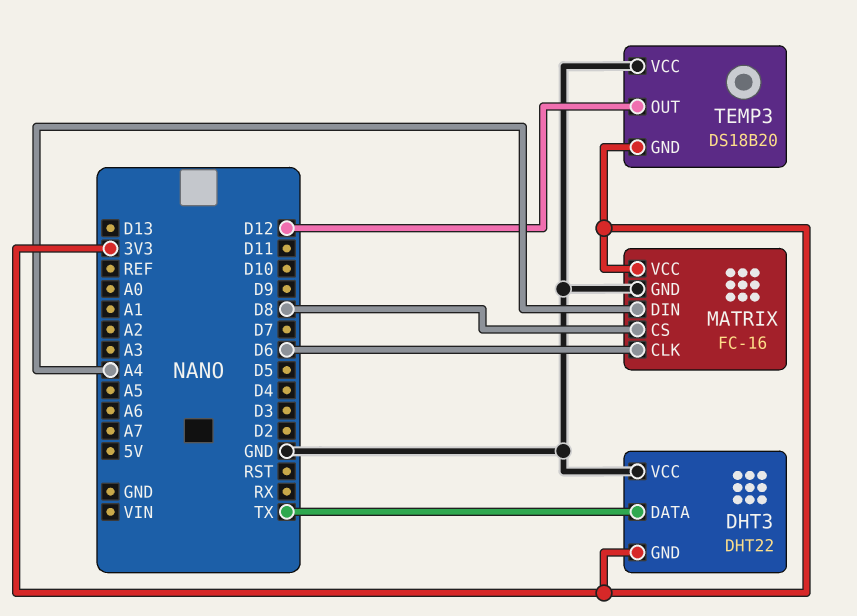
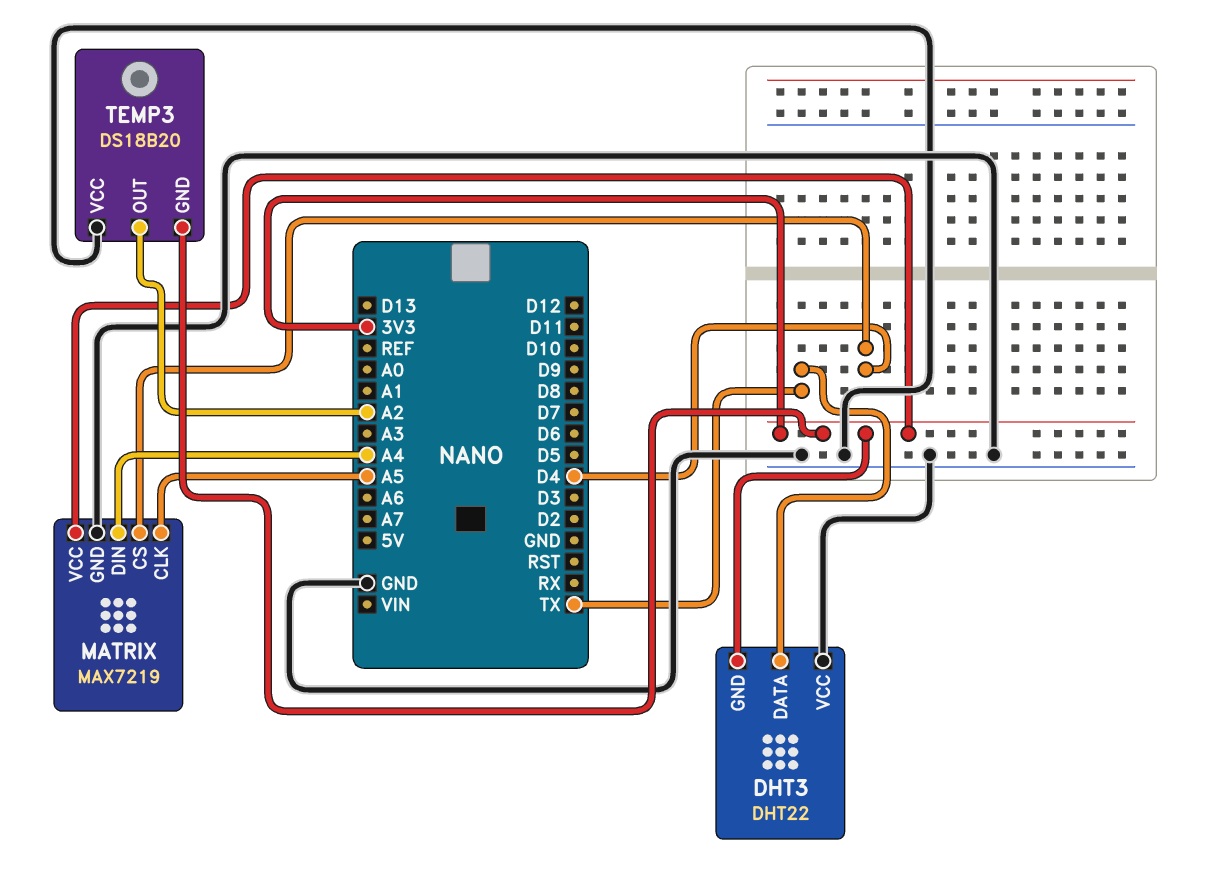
MATRIX: FC-16 -> MAX7219
MATRIX pin CLK: D6 -> A5
MATRIX pin CS: D8 -> D4
TEMP3 pin OUT: D12 -> A2

